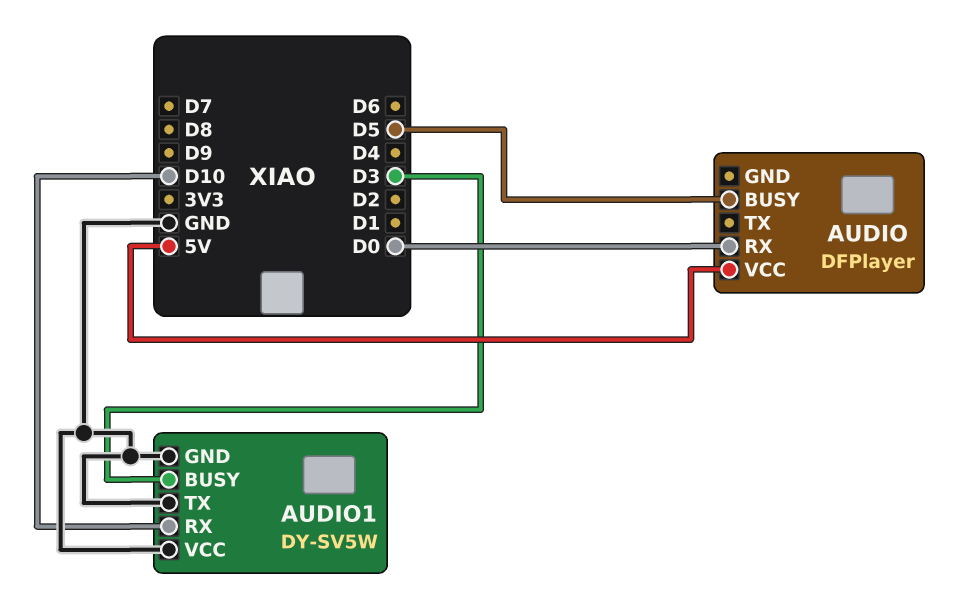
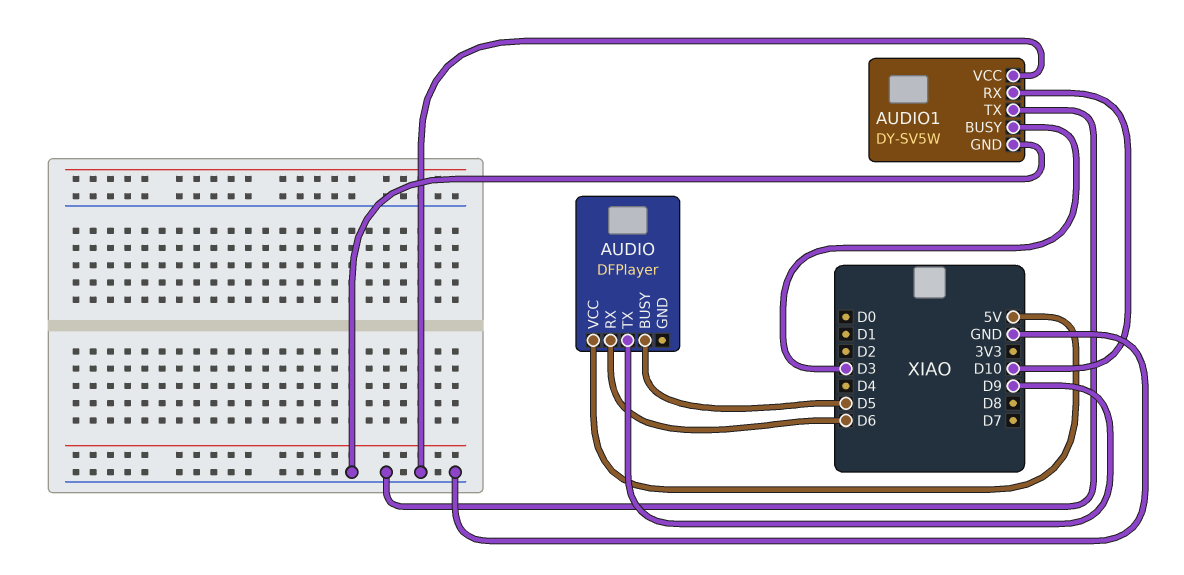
AUDIO pin RX: D0 -> D6
AUDIO pin TX: none -> D9

